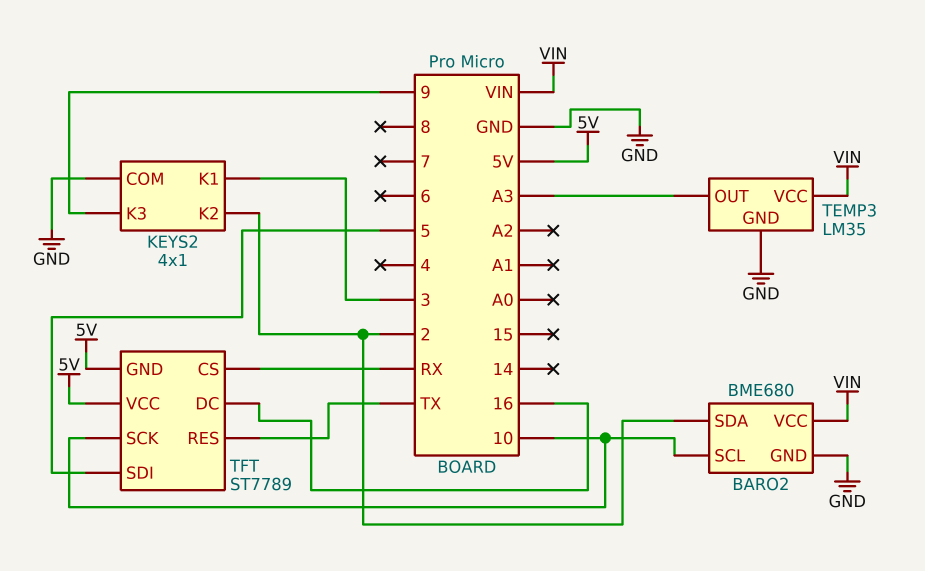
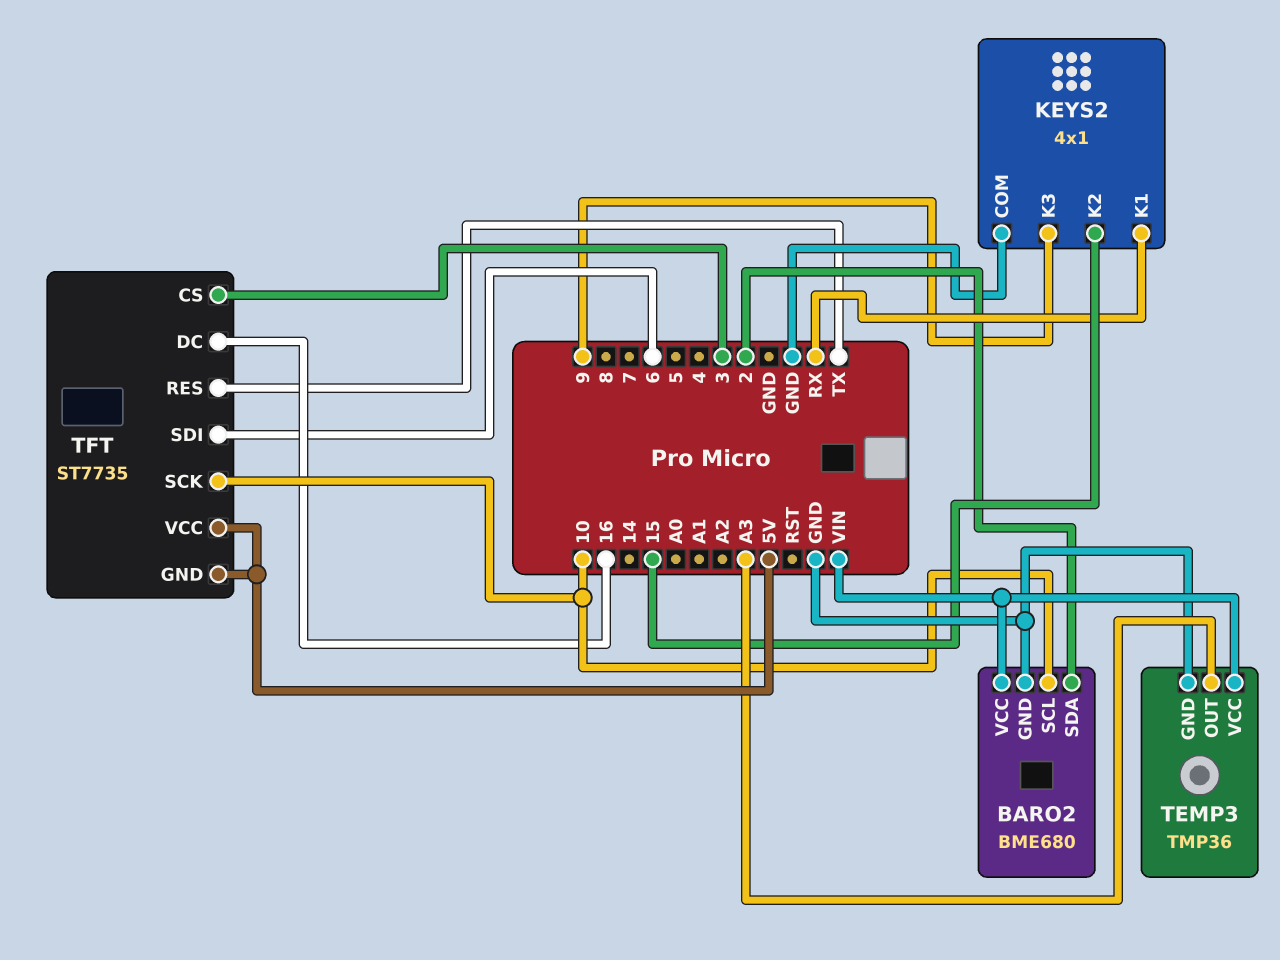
KEYS2 pin K1: 3 -> RX
KEYS2 pin K2: 2 -> 15
TEMP3: LM35 -> TMP36
TFT: ST7789 -> ST7735
TFT pin CS: RX -> 3
TFT pin SDI: 5 -> 6

